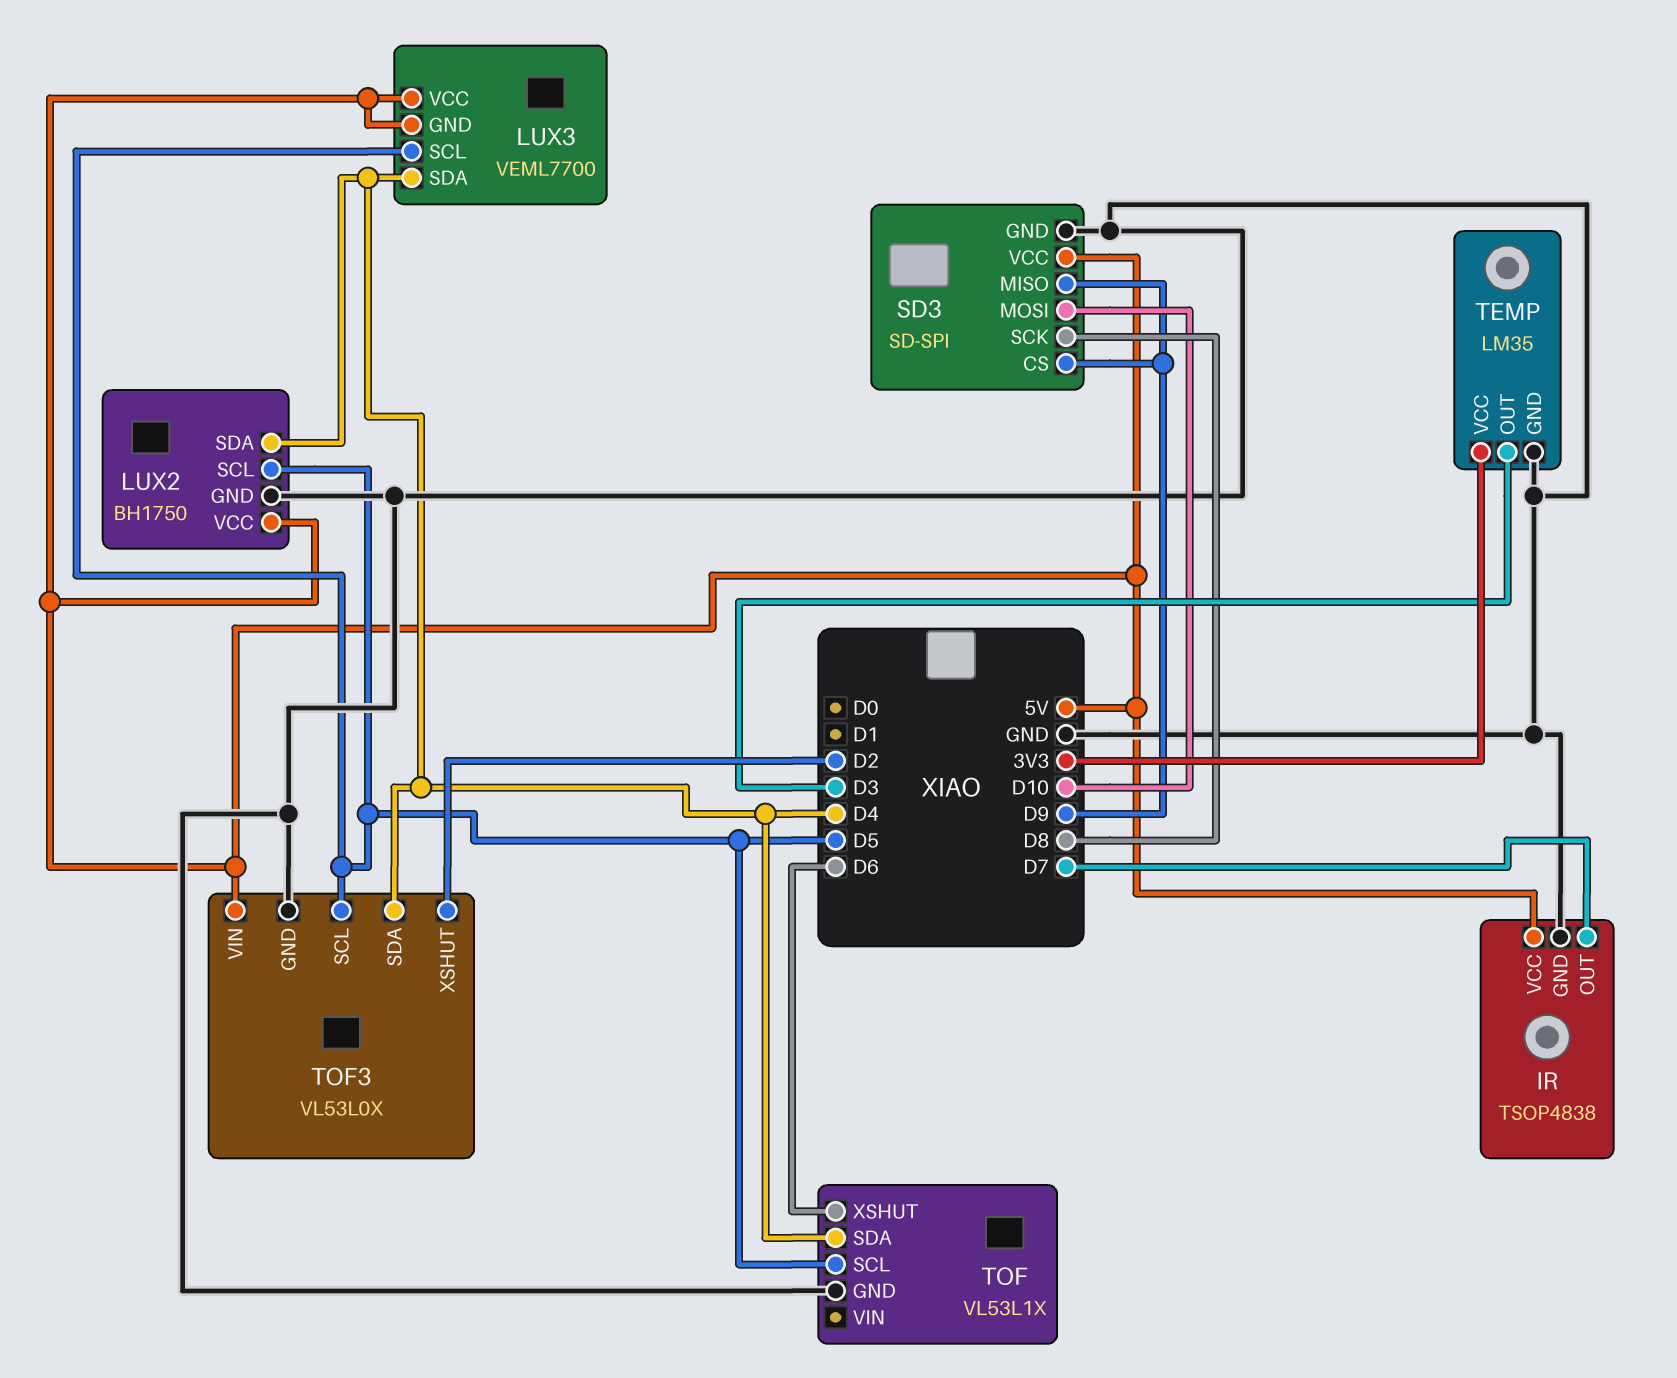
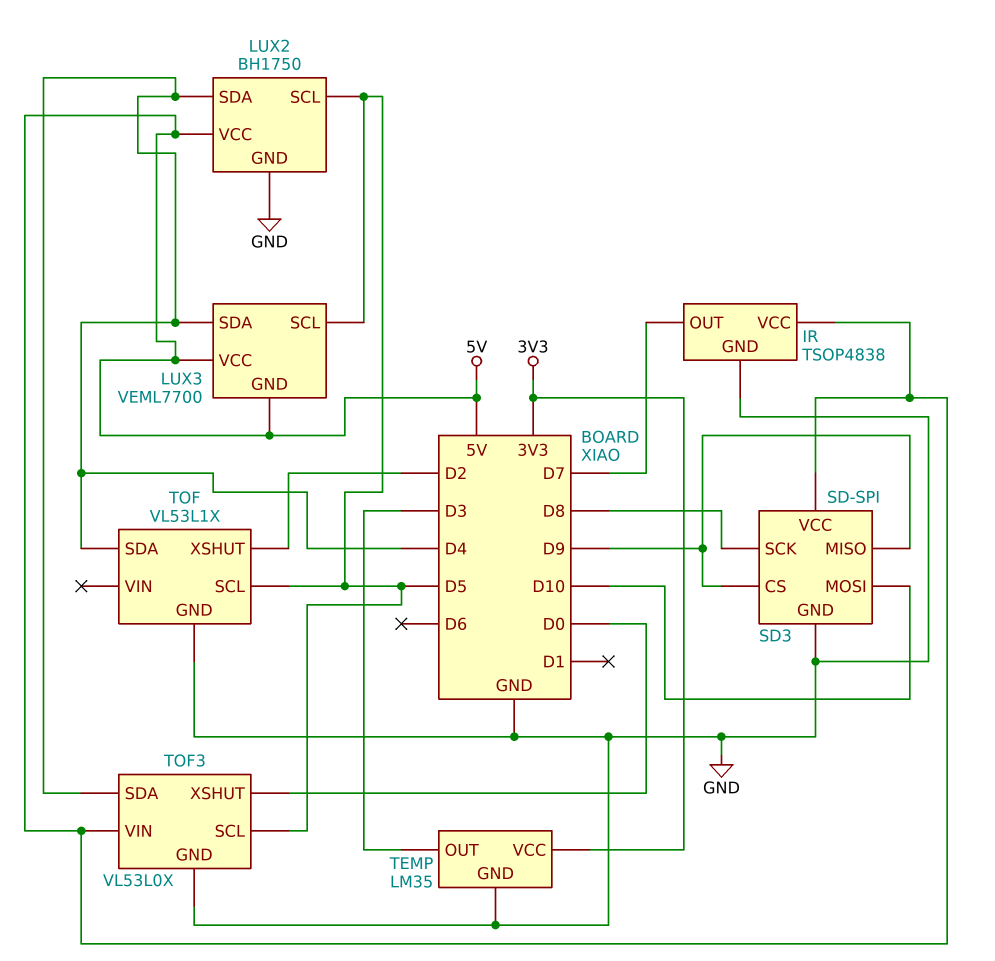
TOF pin XSHUT: D6 -> D2
TOF3 pin XSHUT: D2 -> D0

